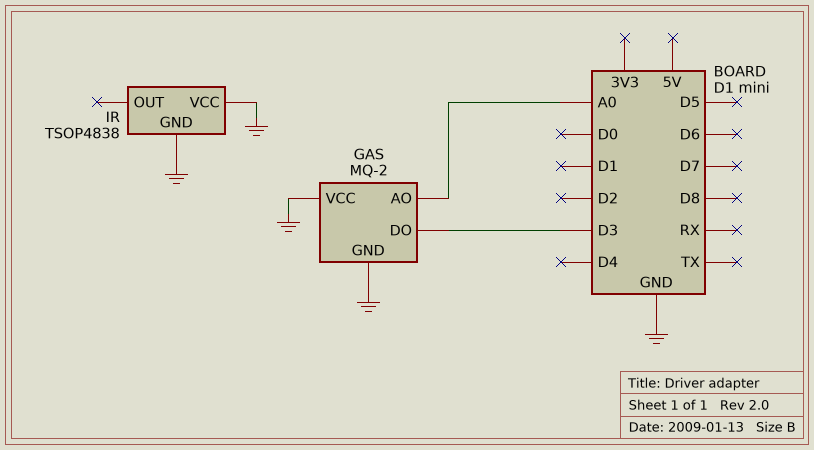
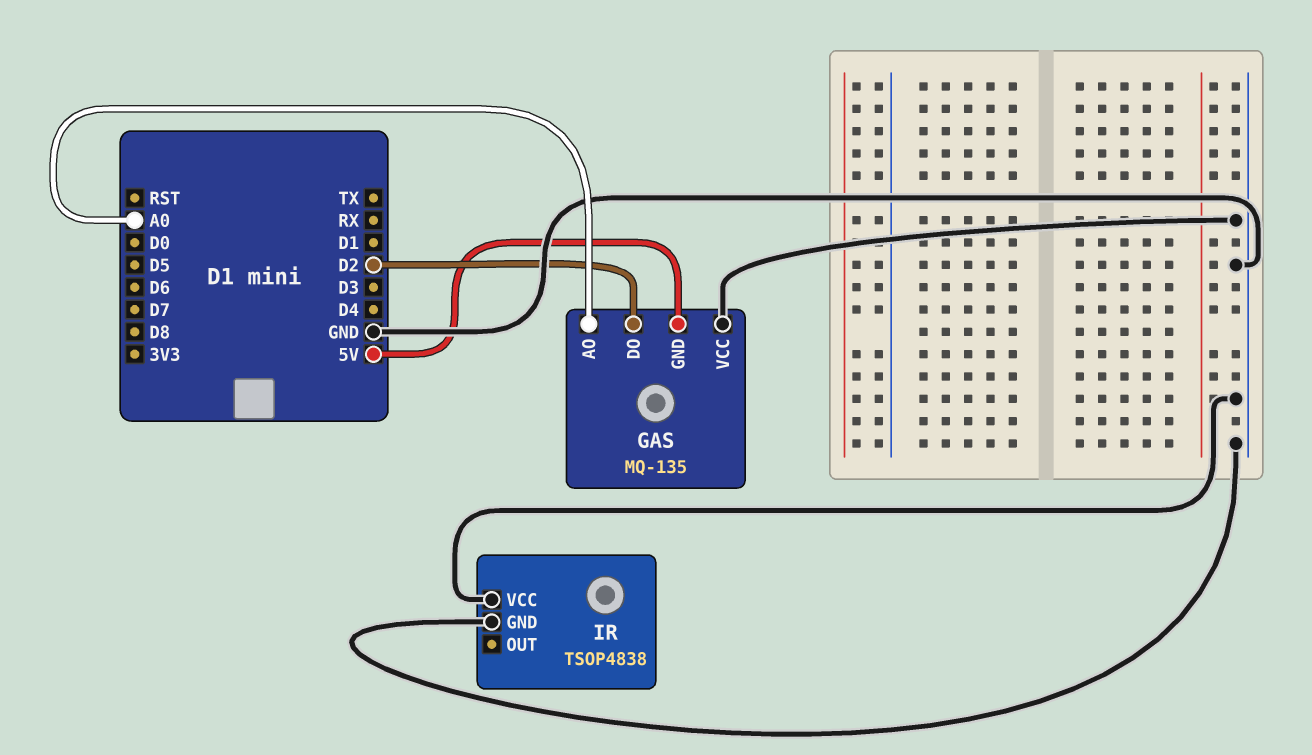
GAS: MQ-2 -> MQ-135
GAS pin DO: D3 -> D2
GAS pin GND: GND -> 5V

